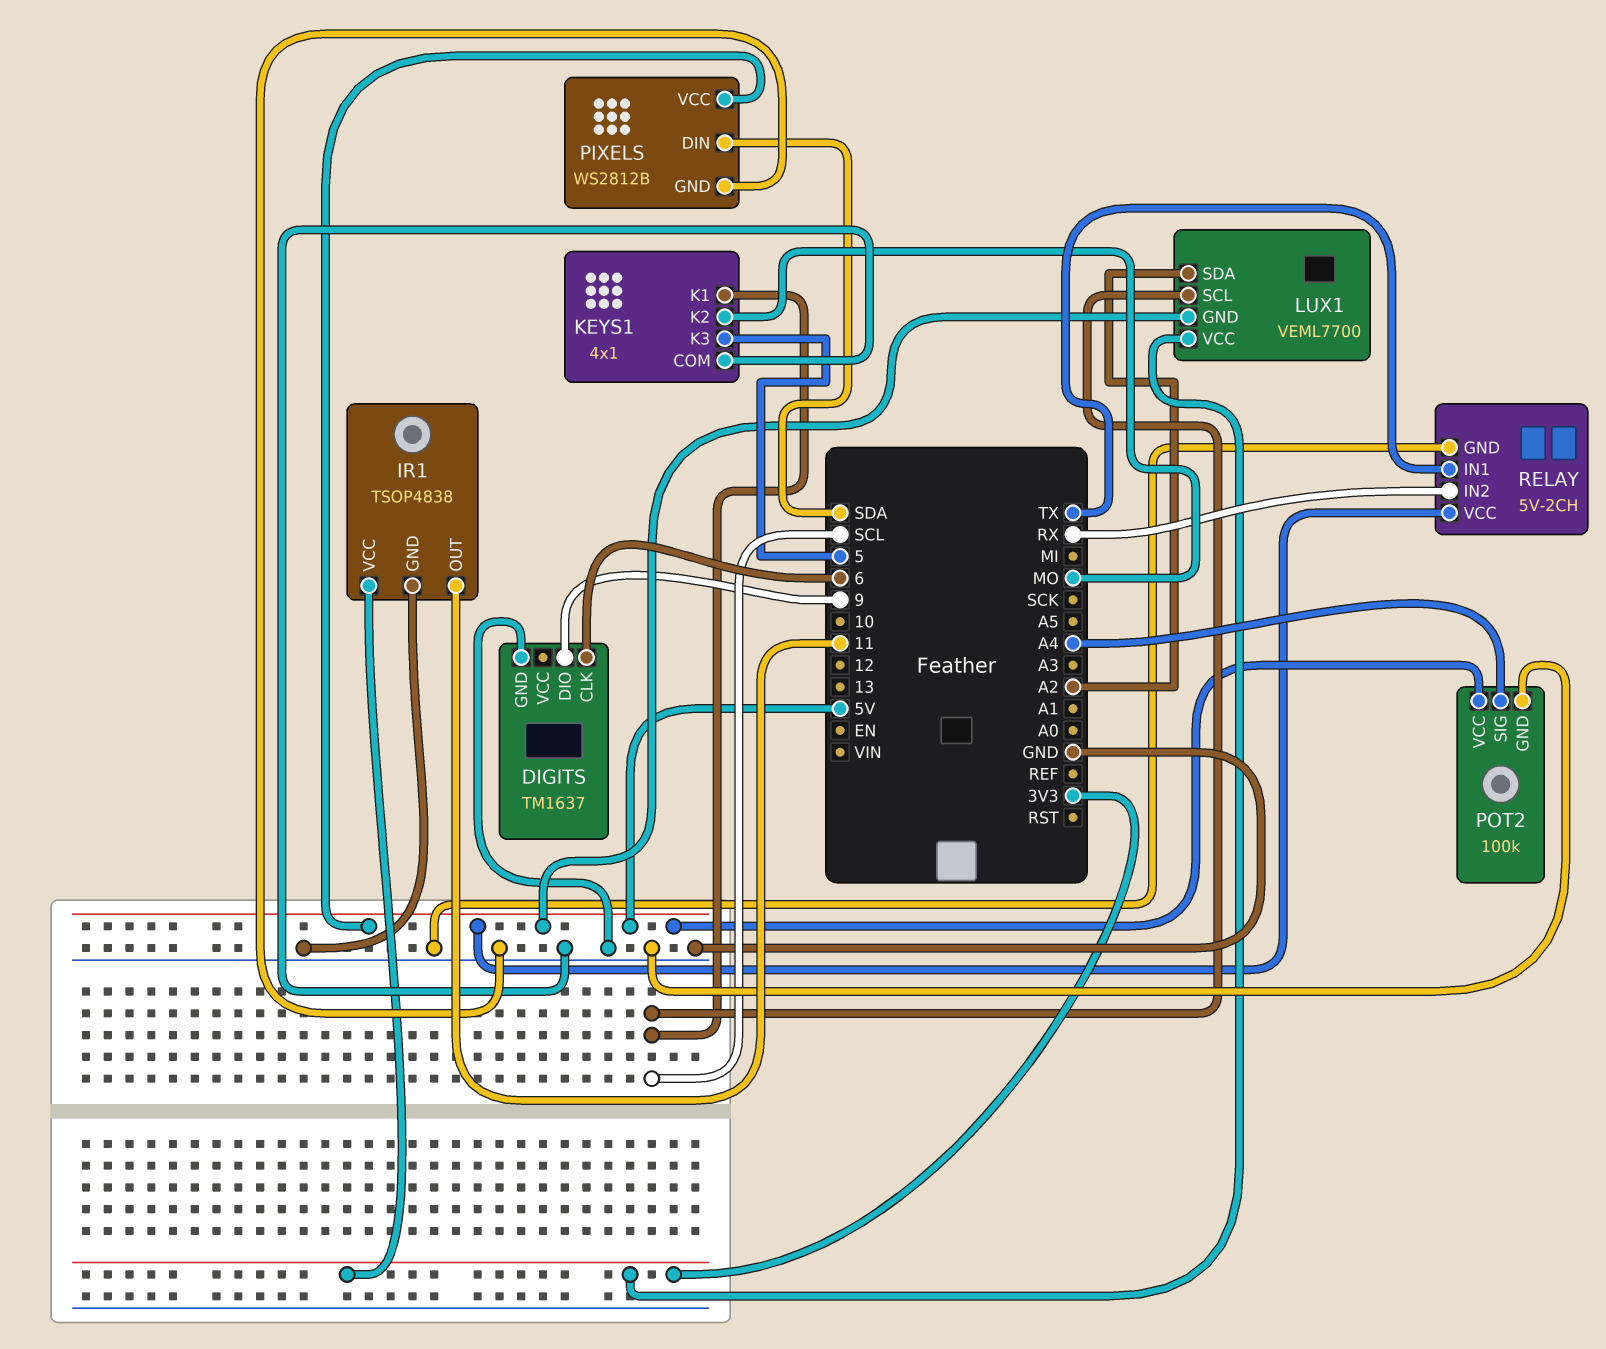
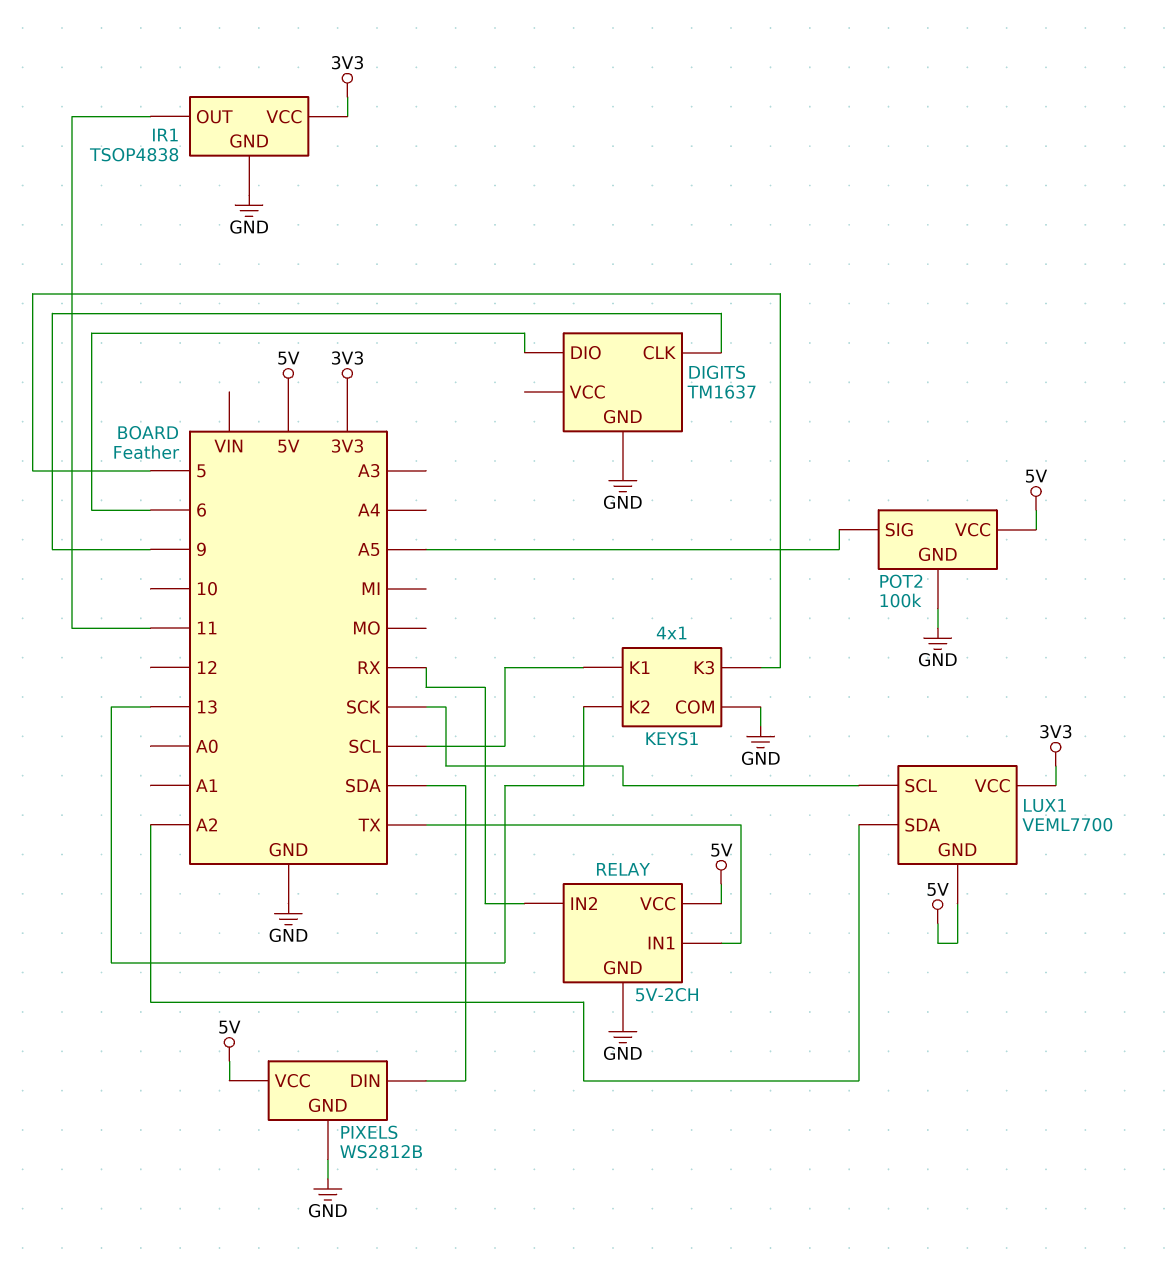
DIGITS pin CLK: 6 -> 9
DIGITS pin DIO: 9 -> 6
KEYS1 pin K2: MO -> 13
LUX1 pin SCL: SCL -> SCK
POT2 pin SIG: A4 -> A5

